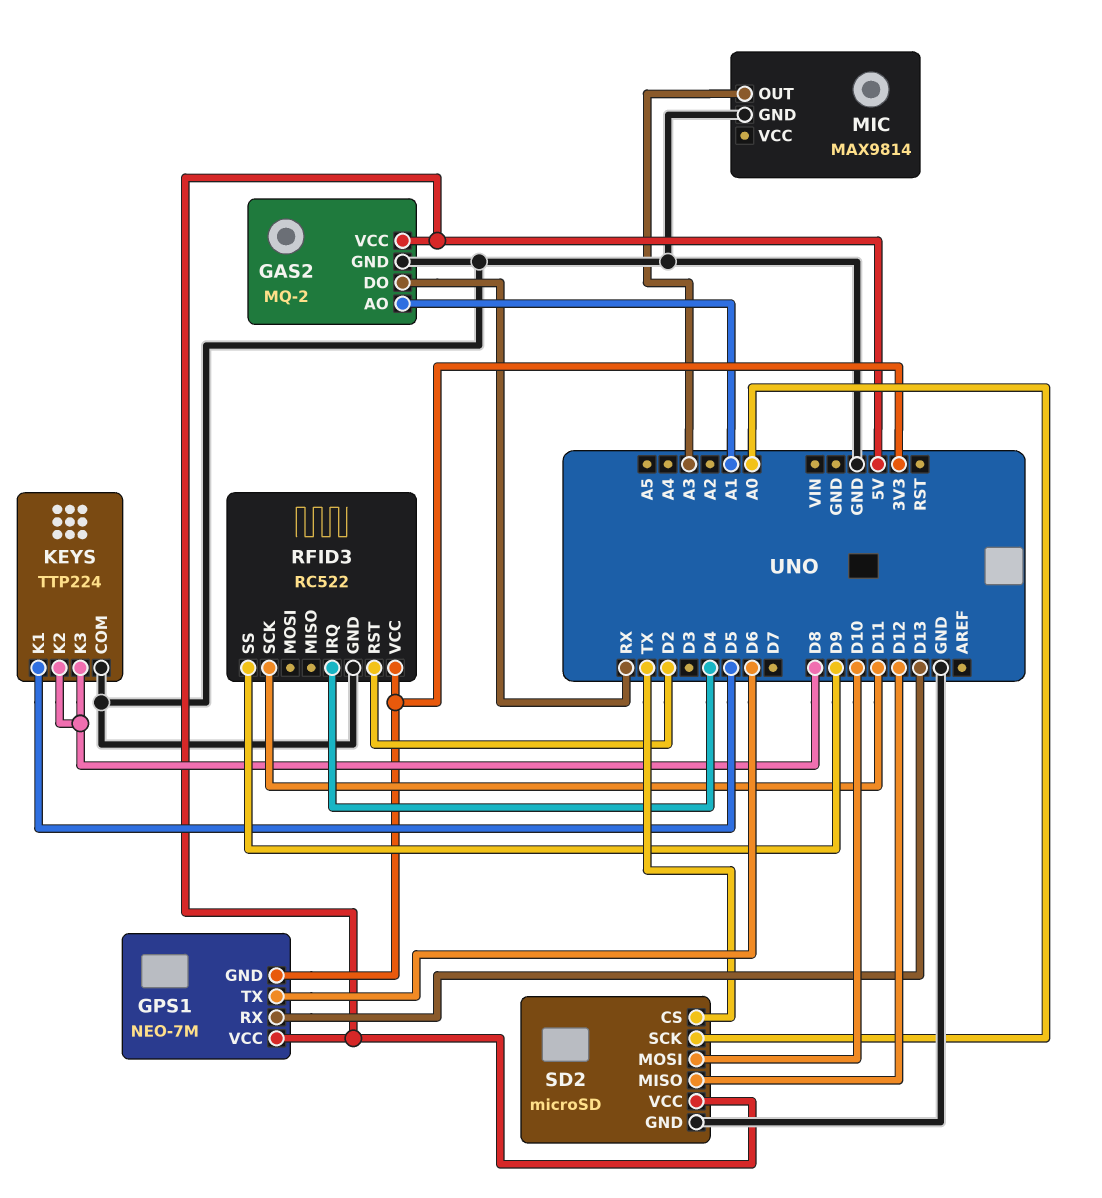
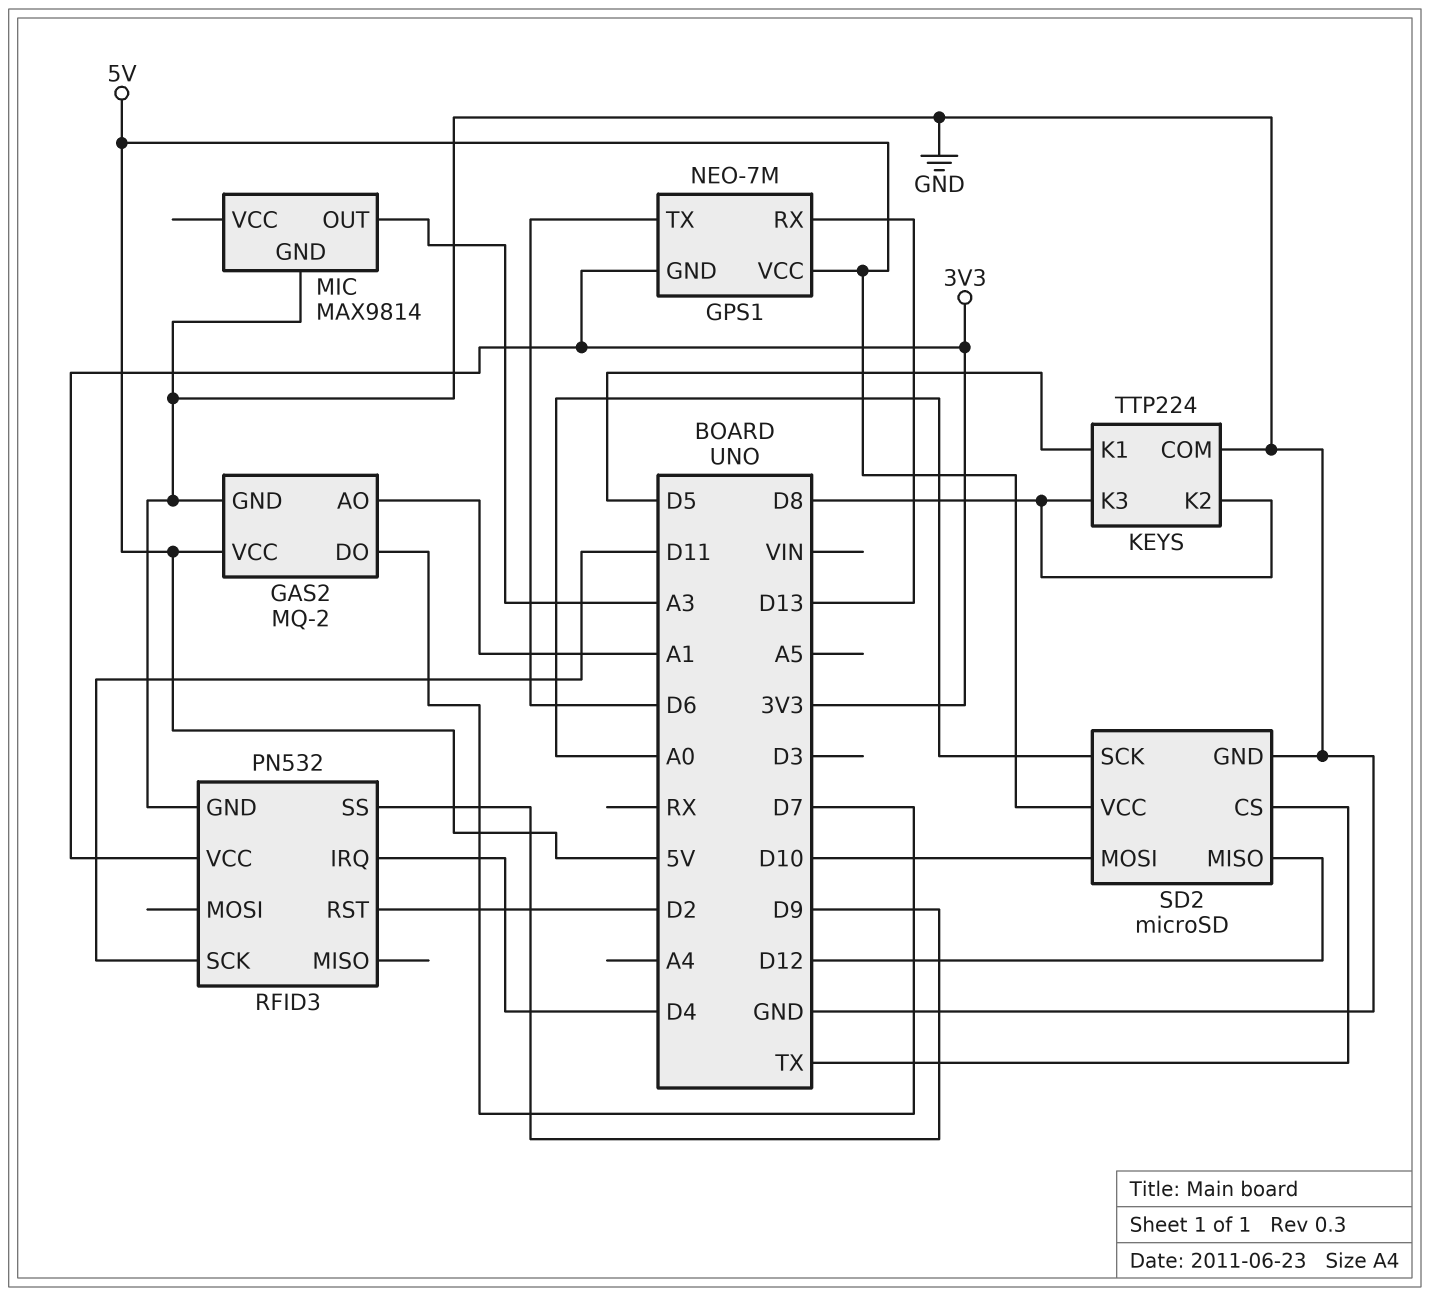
GAS2 pin DO: RX -> D7
RFID3: RC522 -> PN532

